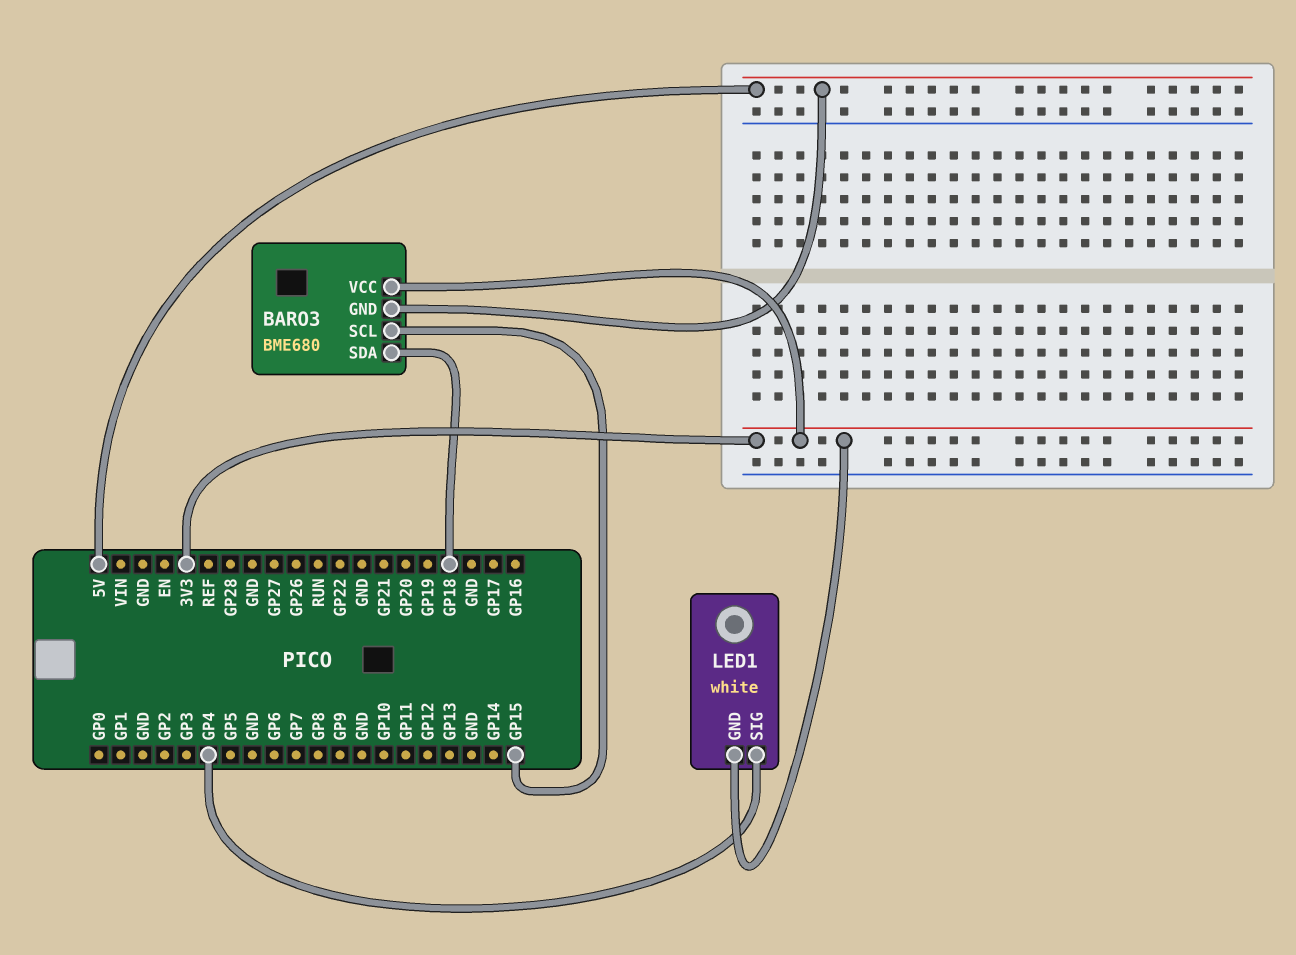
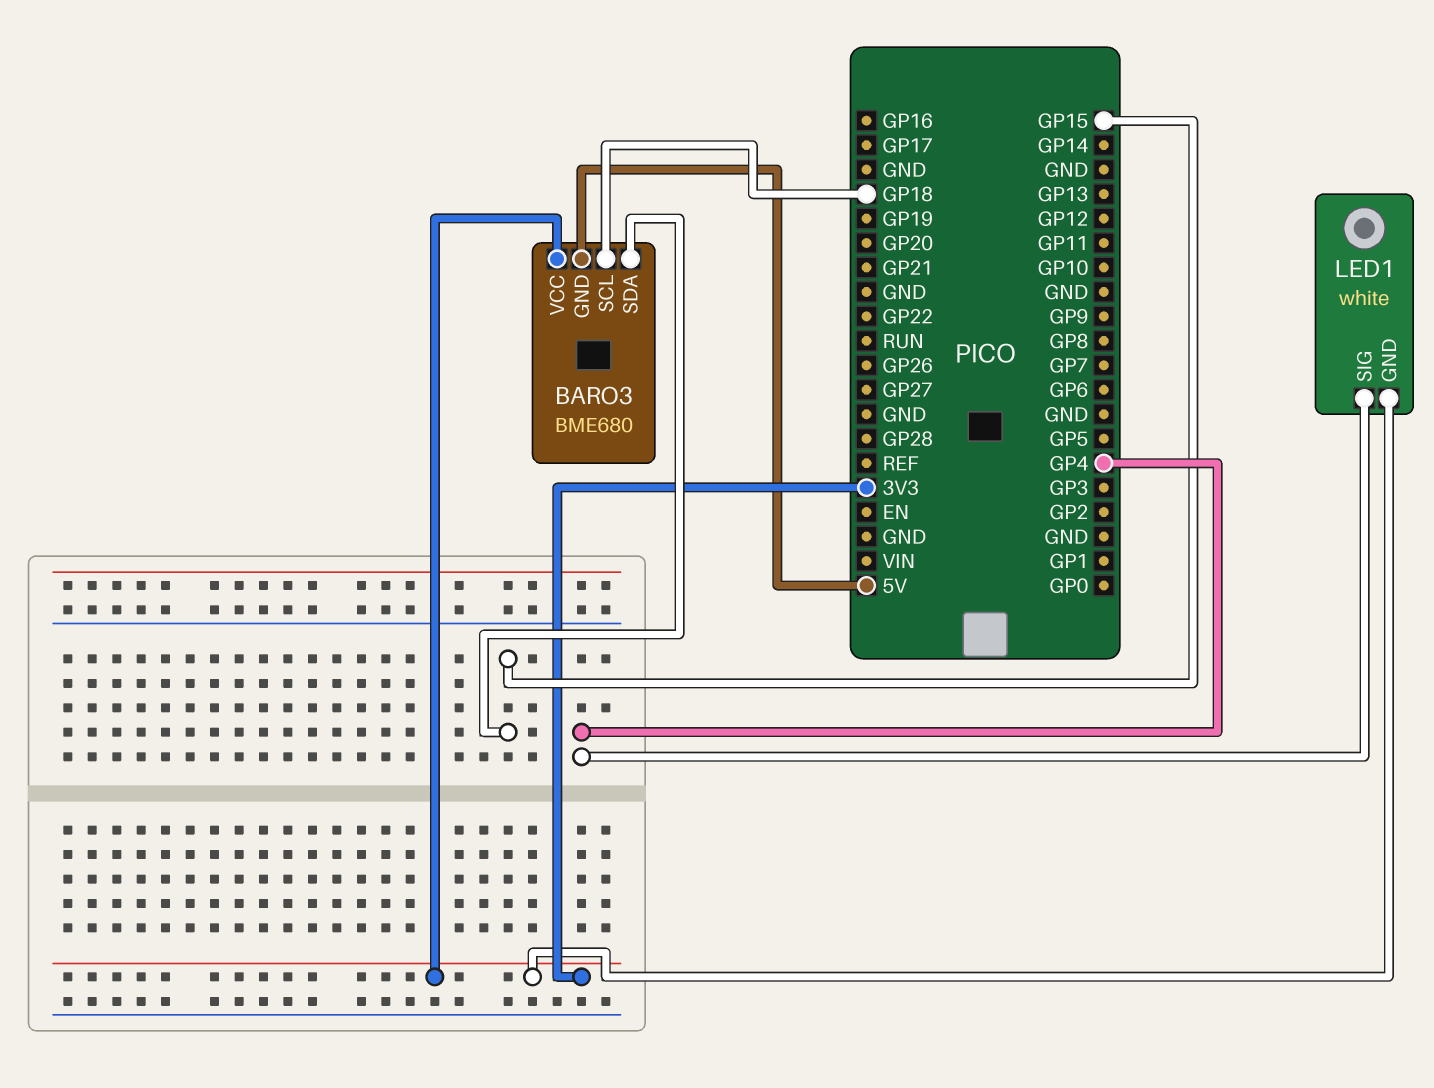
BARO3 pin SCL: GP15 -> GP18
BARO3 pin SDA: GP18 -> GP15

